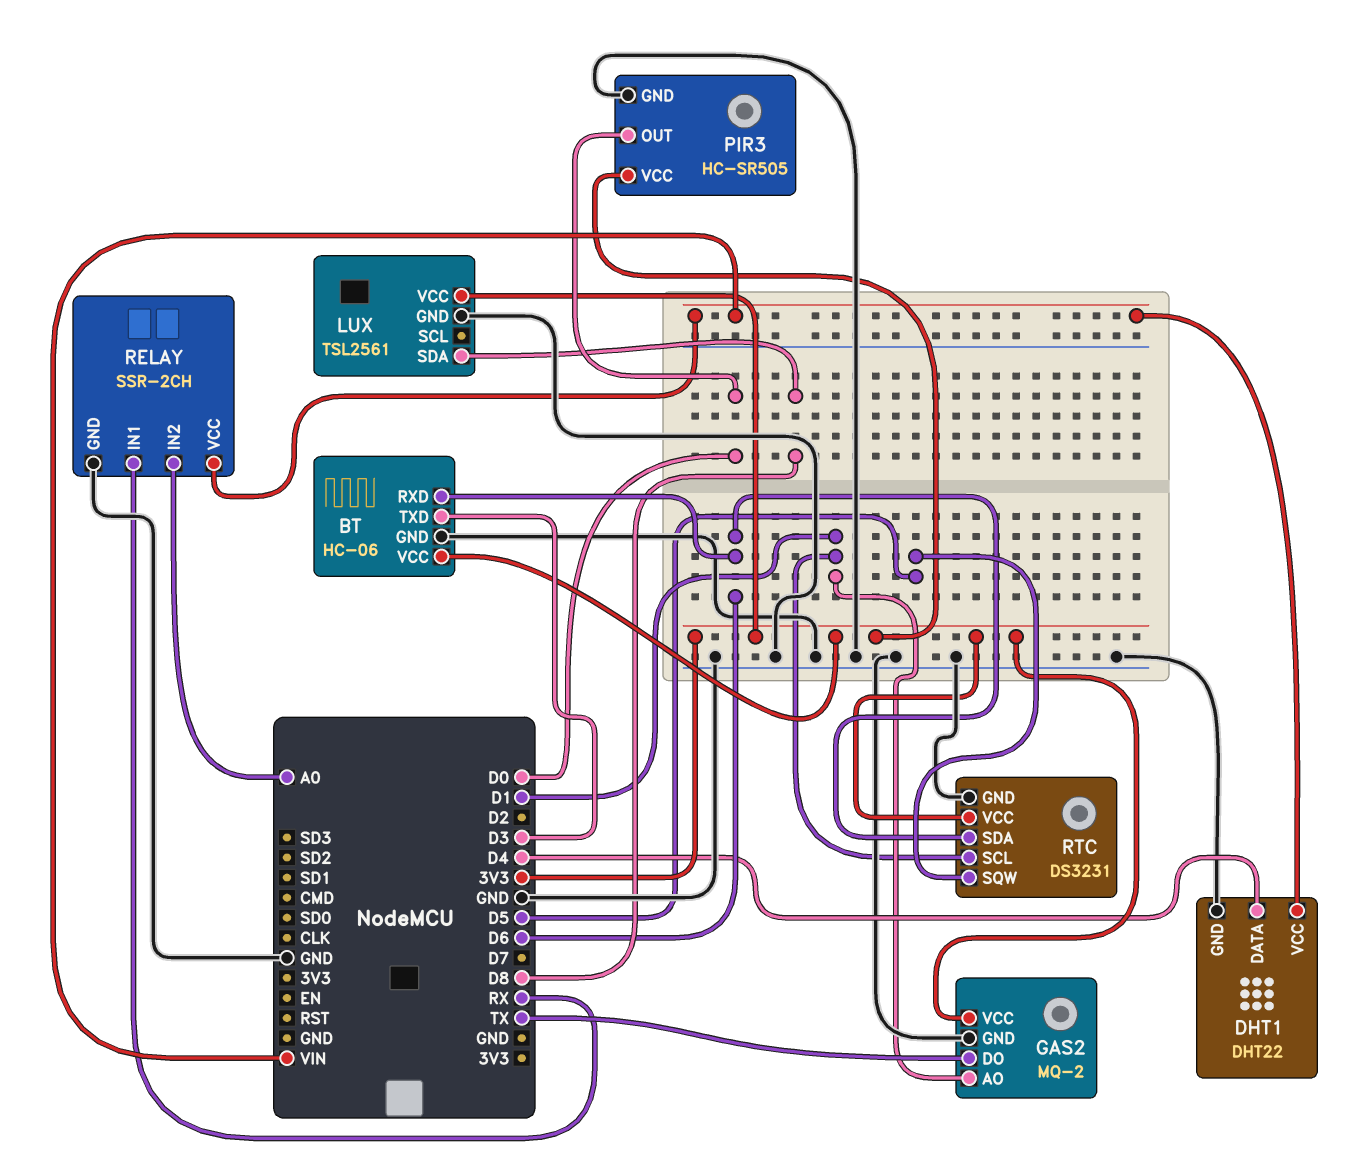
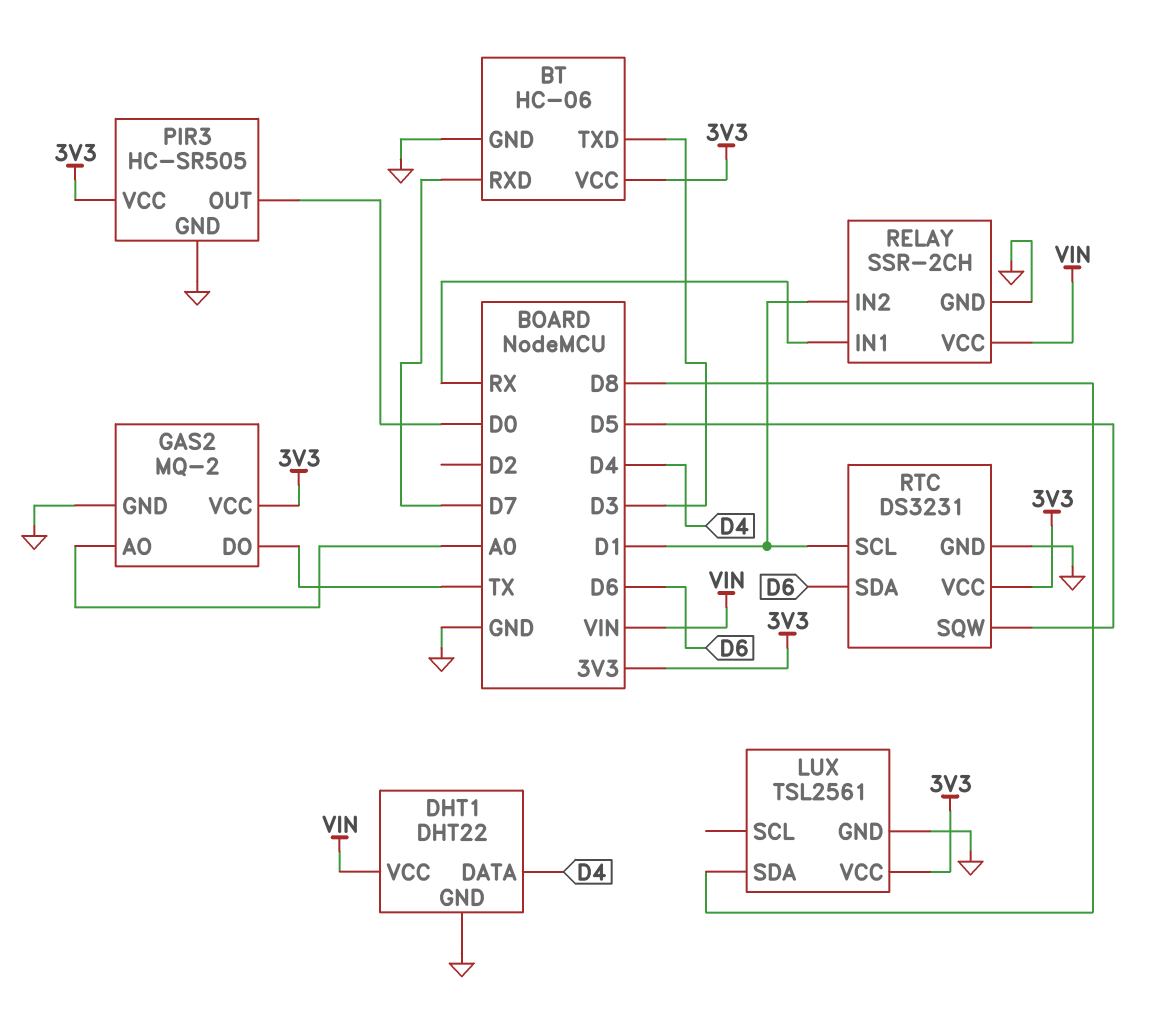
BT pin RXD: D6 -> D7
GAS2 pin AO: D1 -> A0
RELAY pin IN2: A0 -> D1

